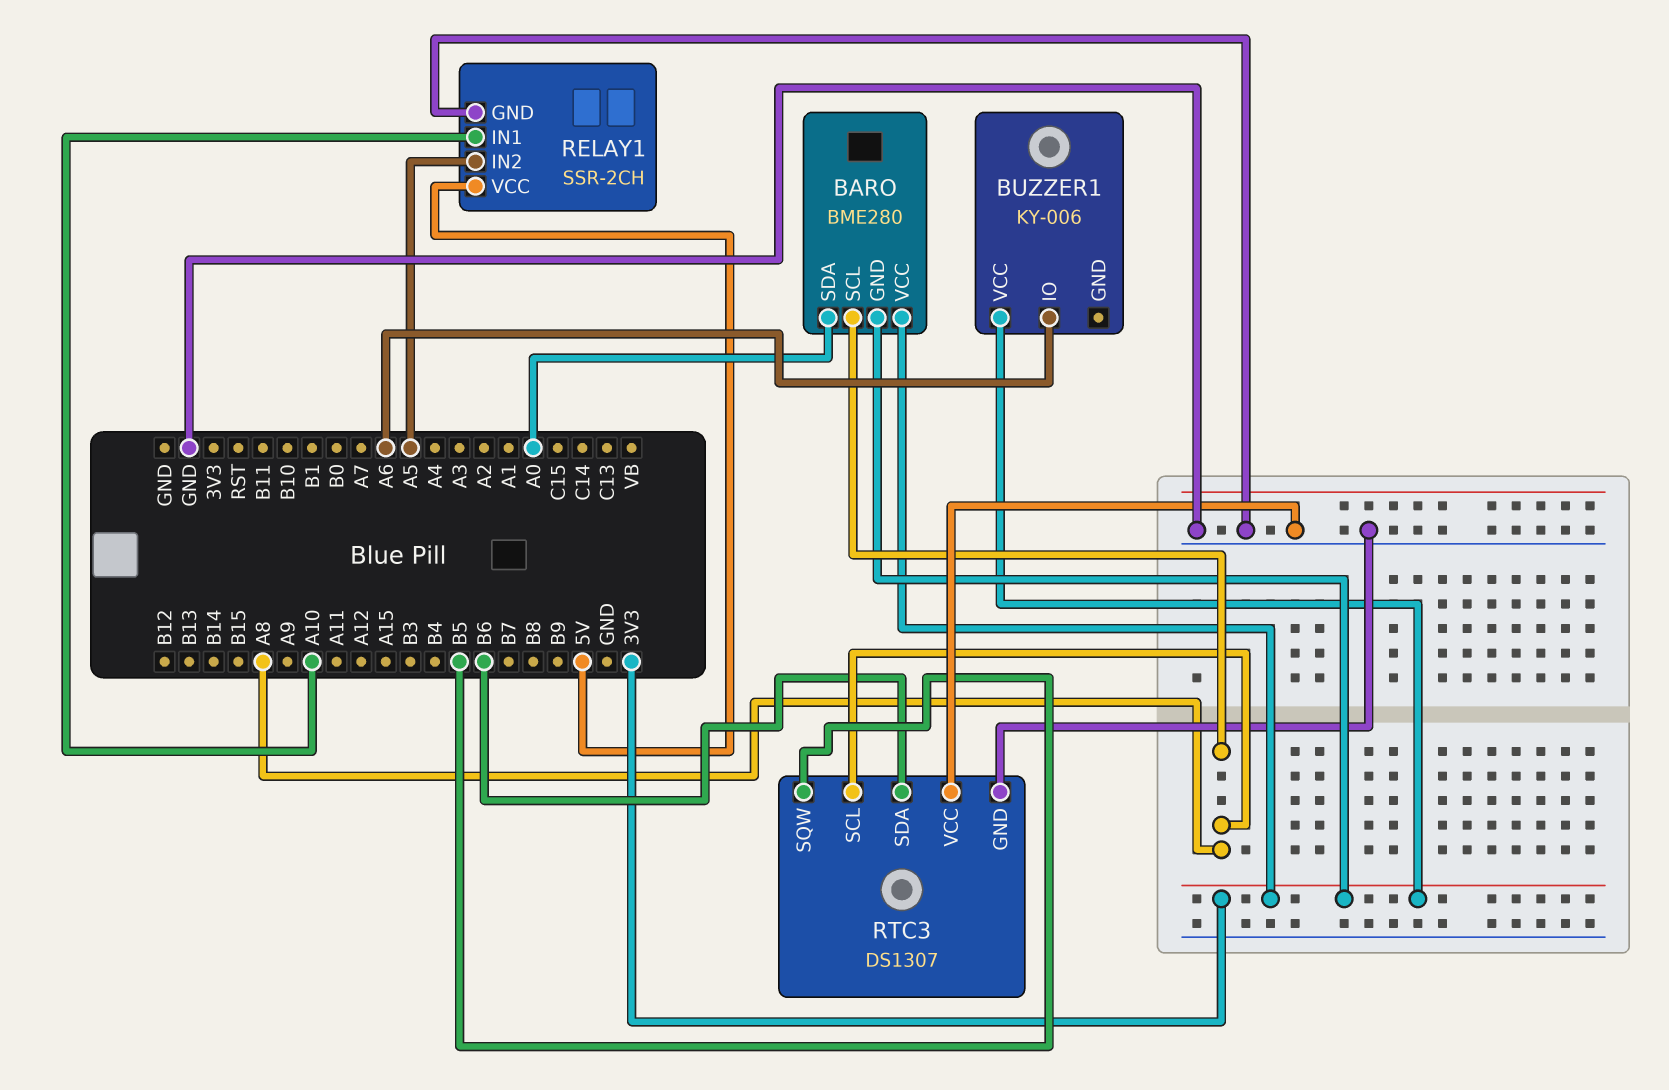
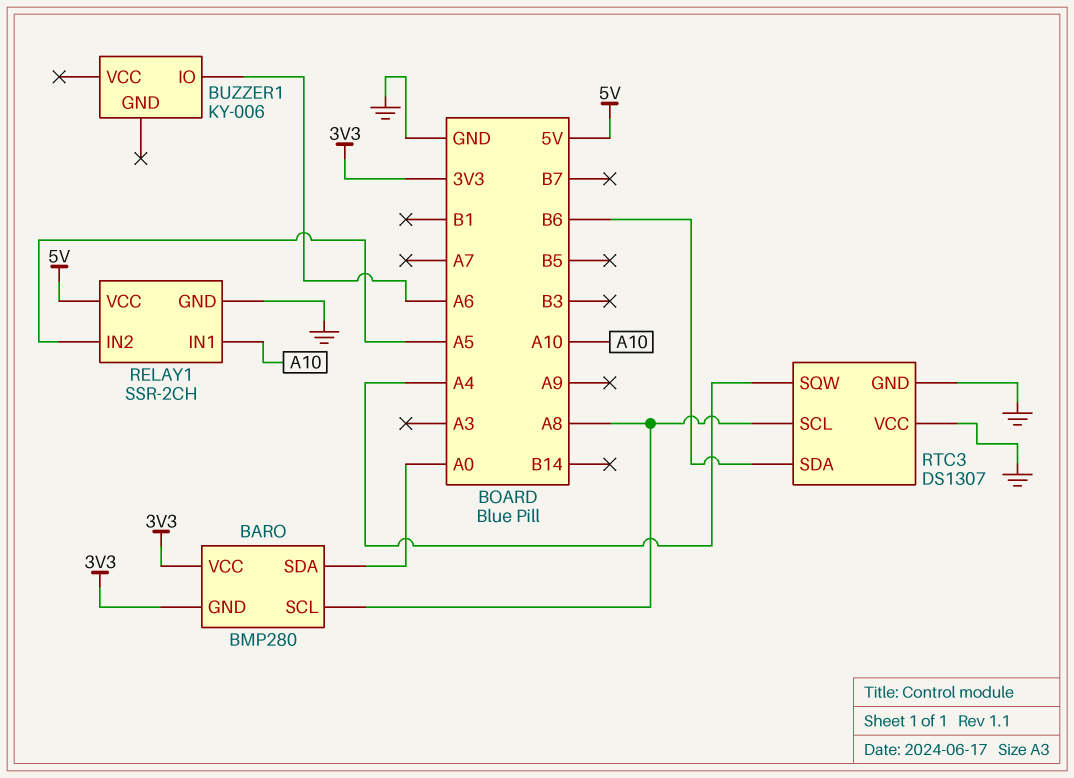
BARO: BME280 -> BMP280
BUZZER1 pin VCC: 3V3 -> none
RTC3 pin SQW: B5 -> A4

